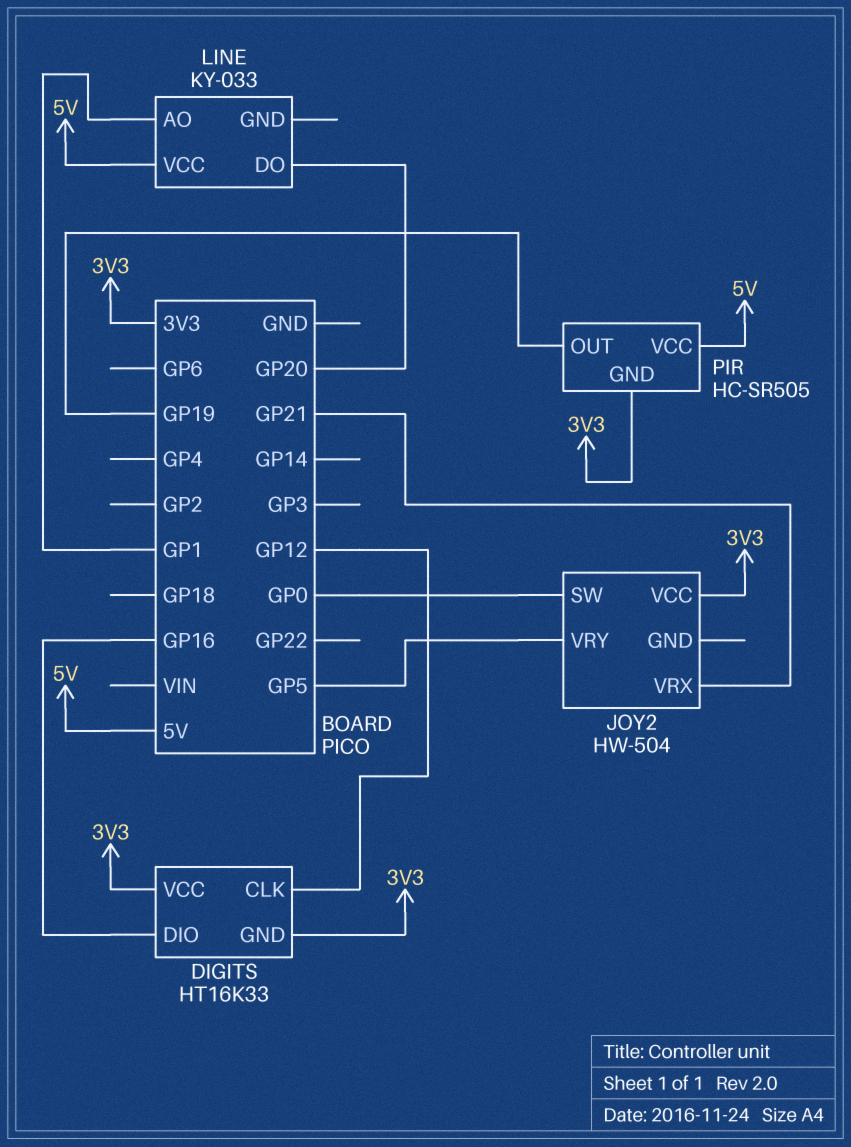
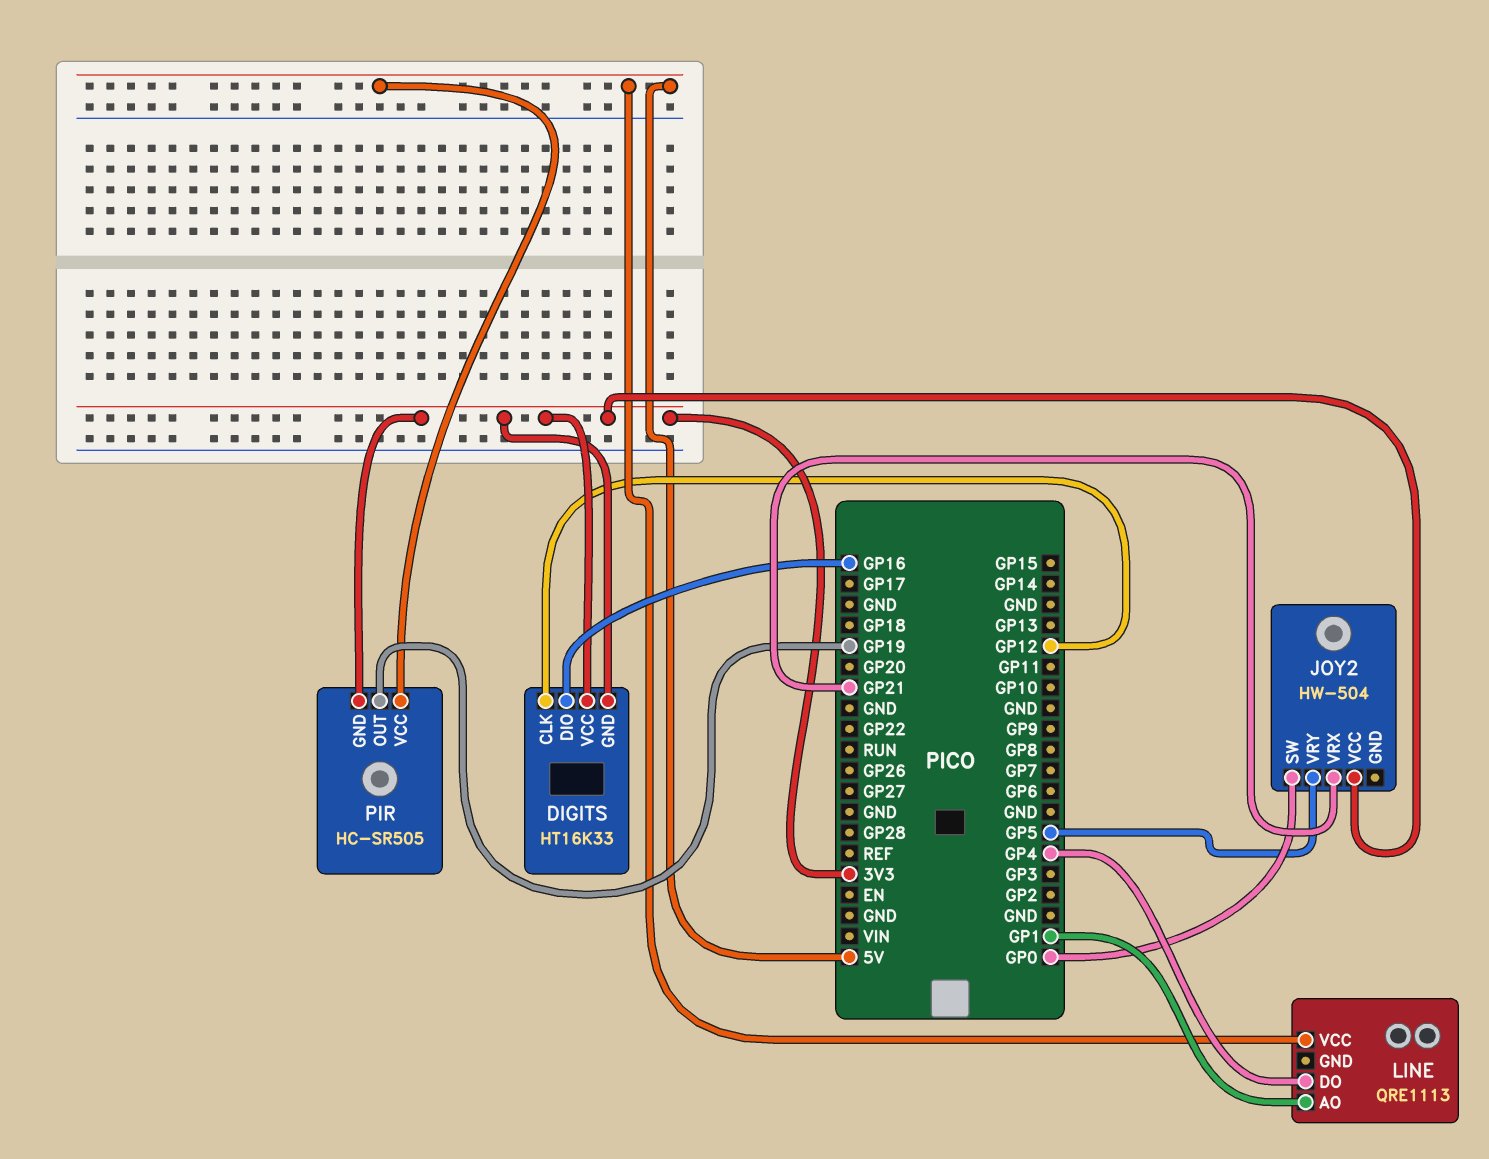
LINE: KY-033 -> QRE1113
LINE pin DO: GP20 -> GP4

